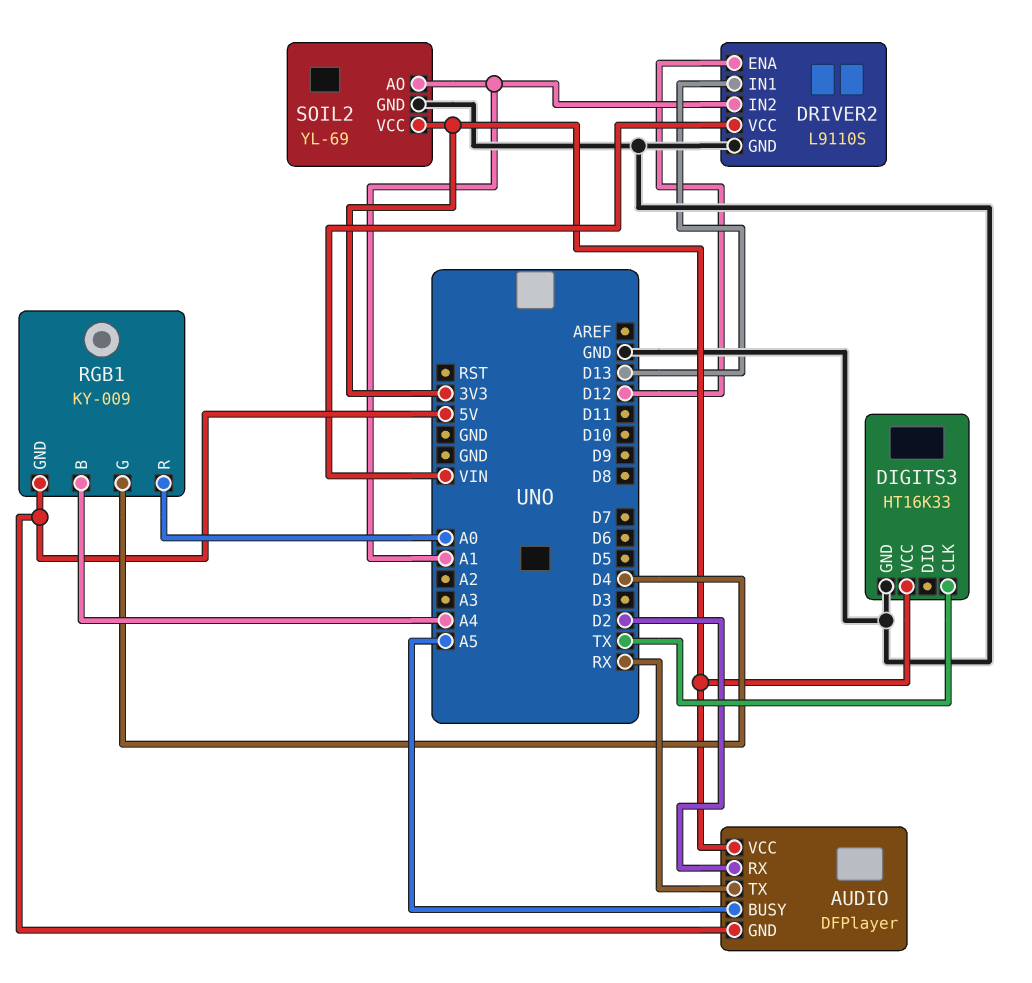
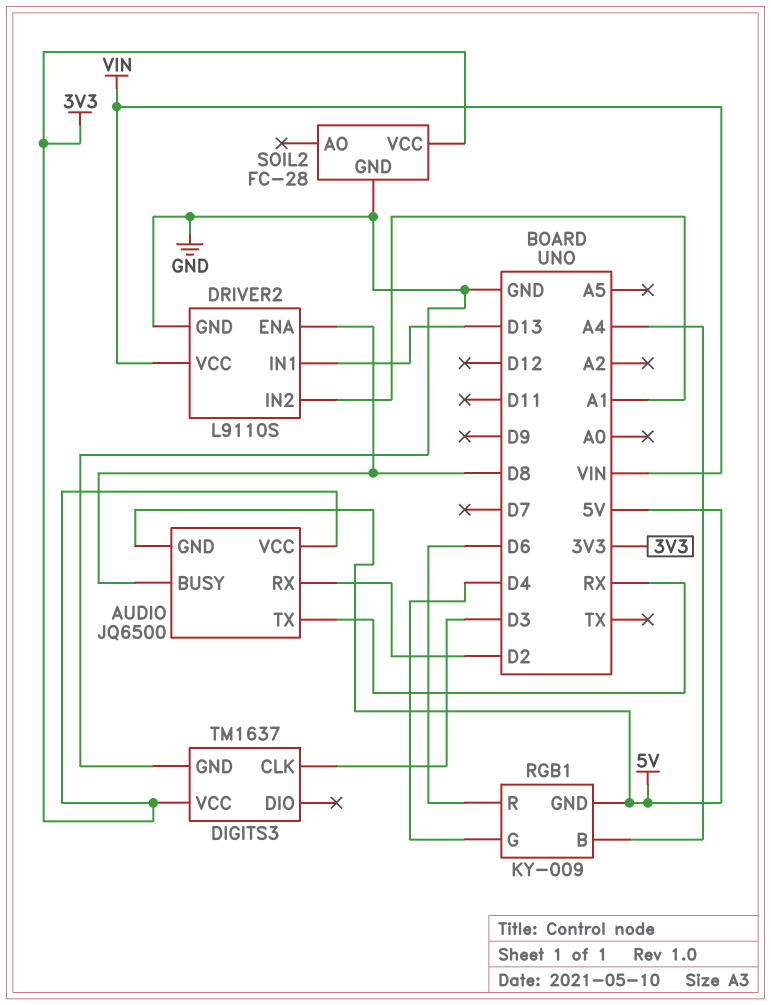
AUDIO: DFPlayer -> JQ6500
AUDIO pin BUSY: A5 -> D8
DIGITS3: HT16K33 -> TM1637
DIGITS3 pin CLK: TX -> D3
DRIVER2 pin ENA: D12 -> D8
RGB1 pin R: A0 -> D6
SOIL2: YL-69 -> FC-28
SOIL2 pin AO: A1 -> none

